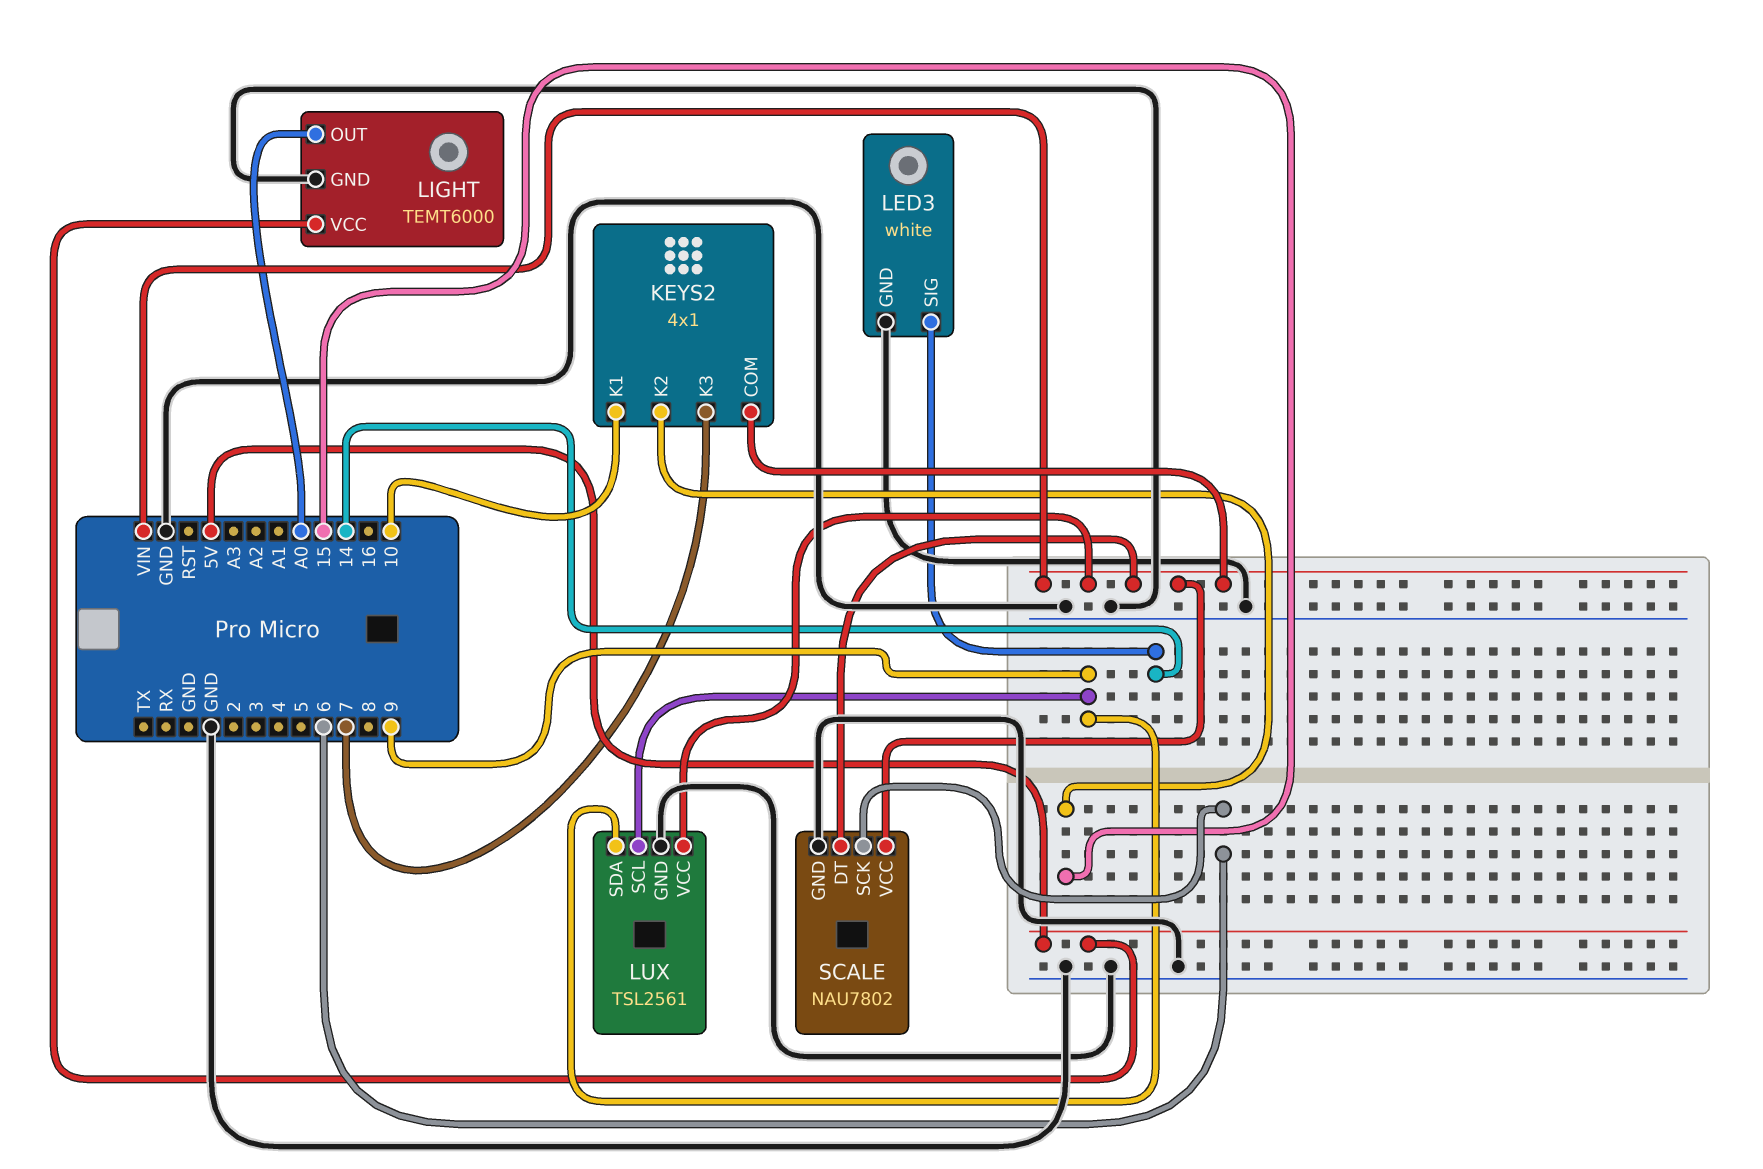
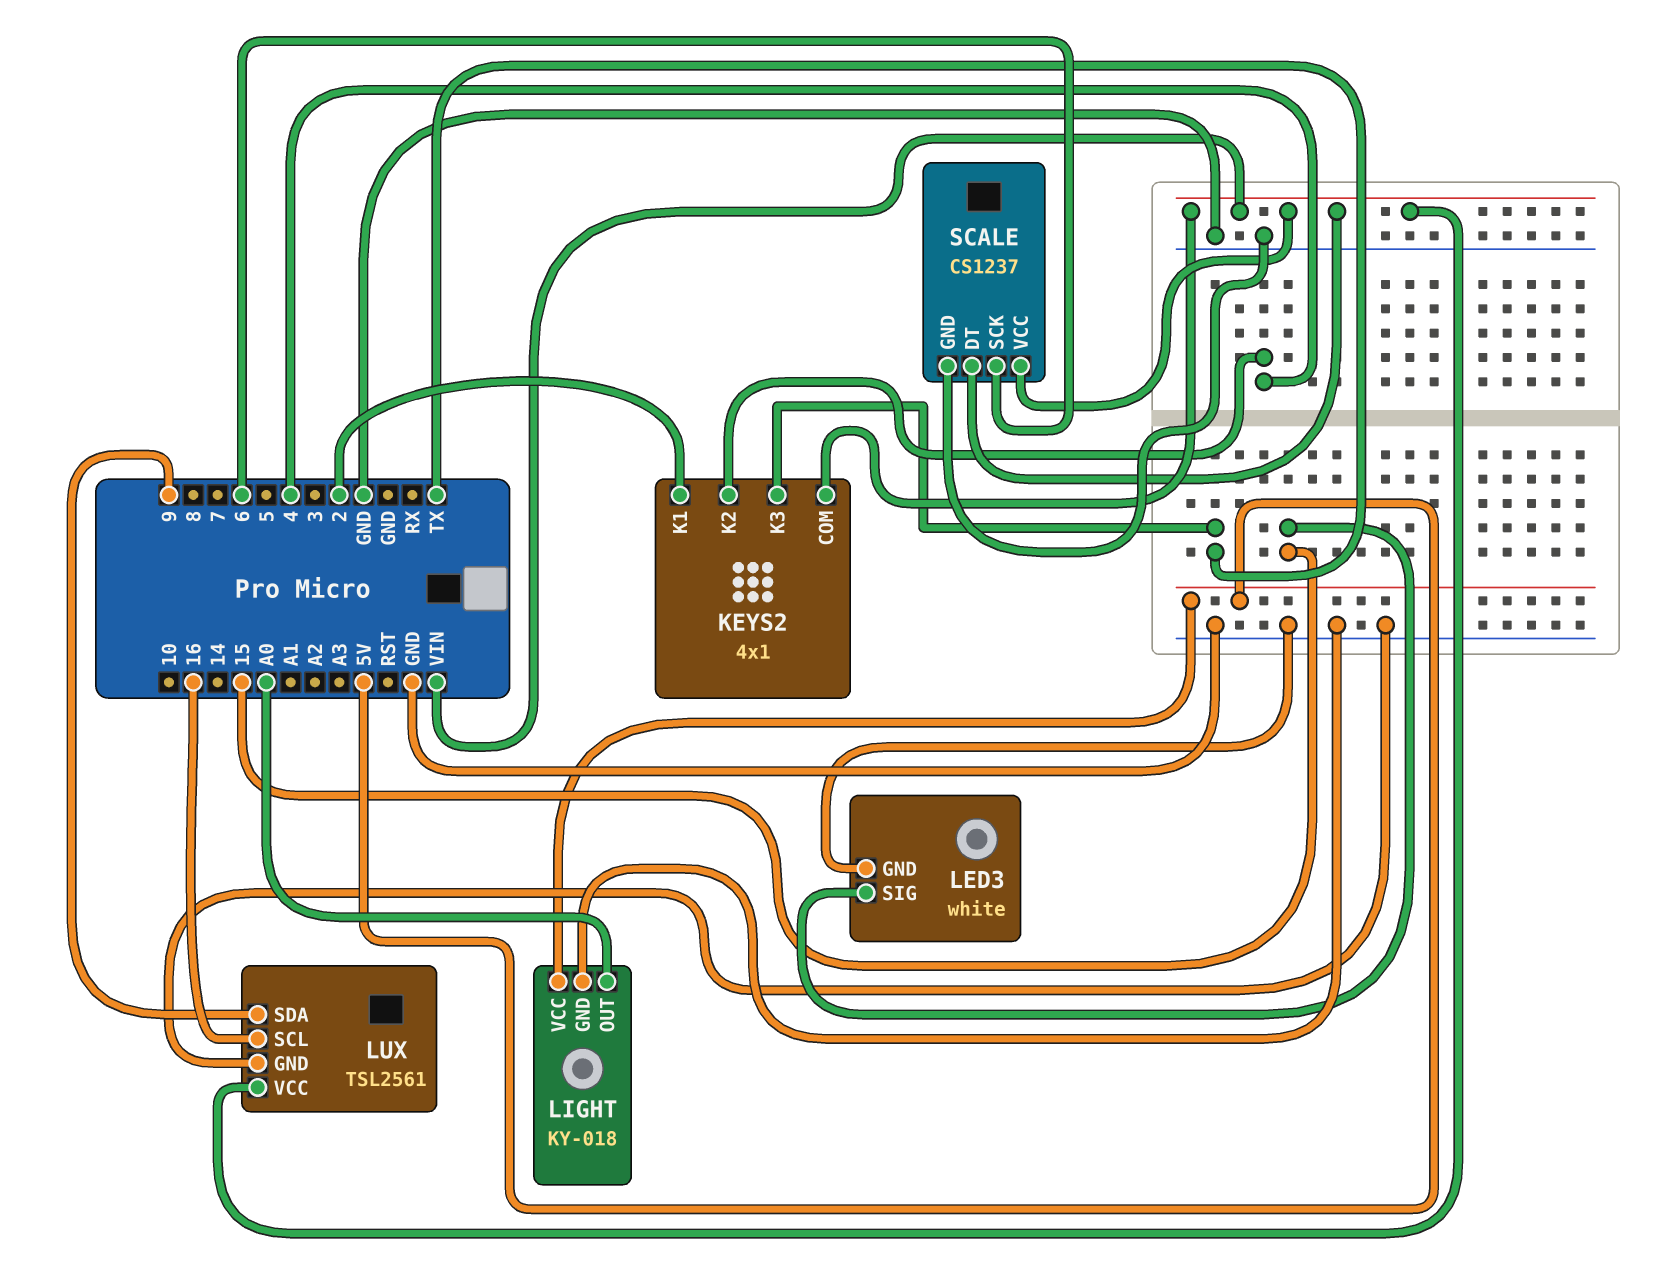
KEYS2 pin K1: 10 -> 2
KEYS2 pin K2: 15 -> 4
KEYS2 pin K3: 7 -> TX
LED3 pin SIG: 14 -> 15
LIGHT: TEMT6000 -> KY-018
LUX pin SCL: 9 -> 16
SCALE: NAU7802 -> CS1237

